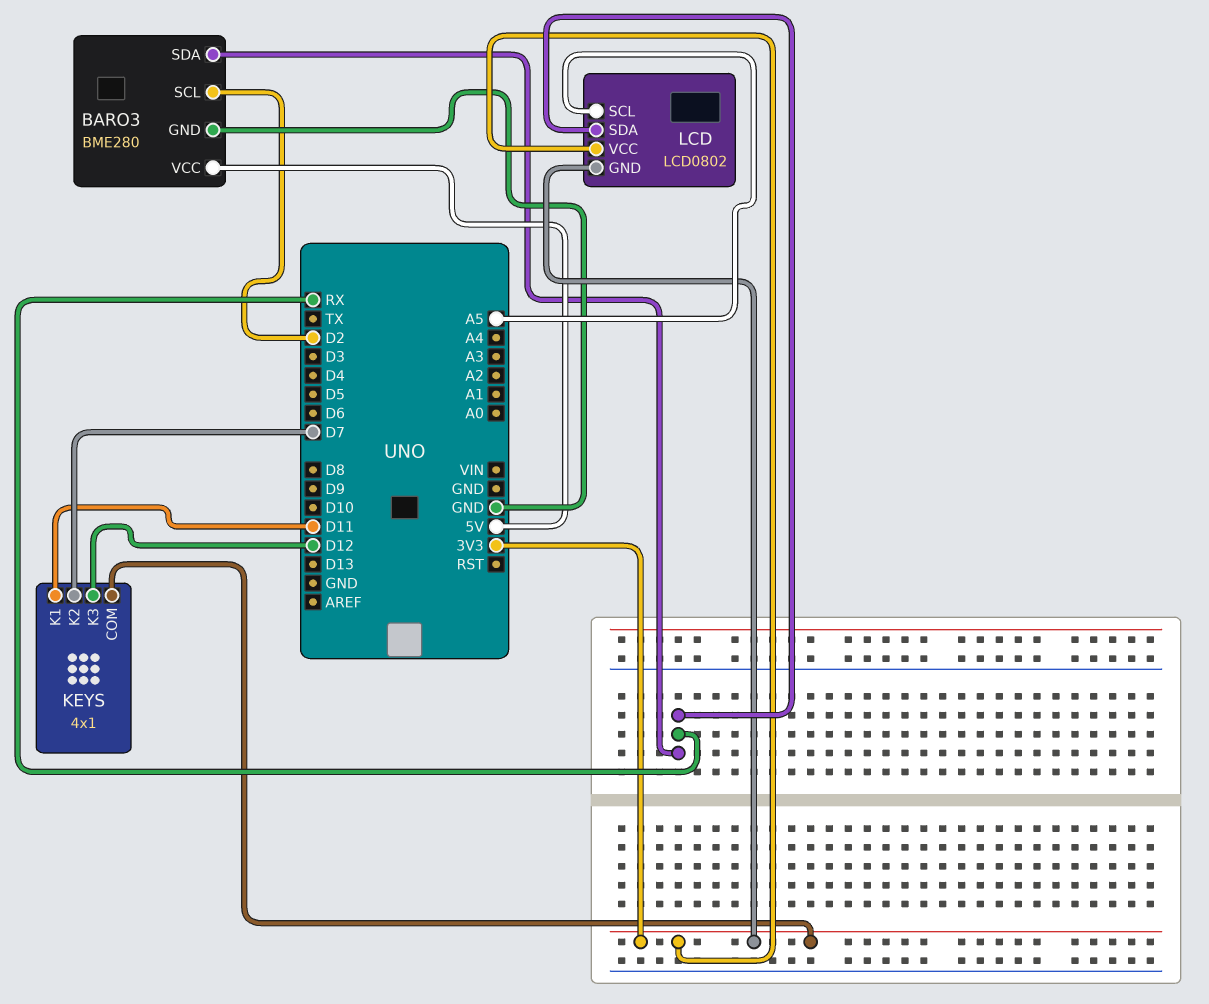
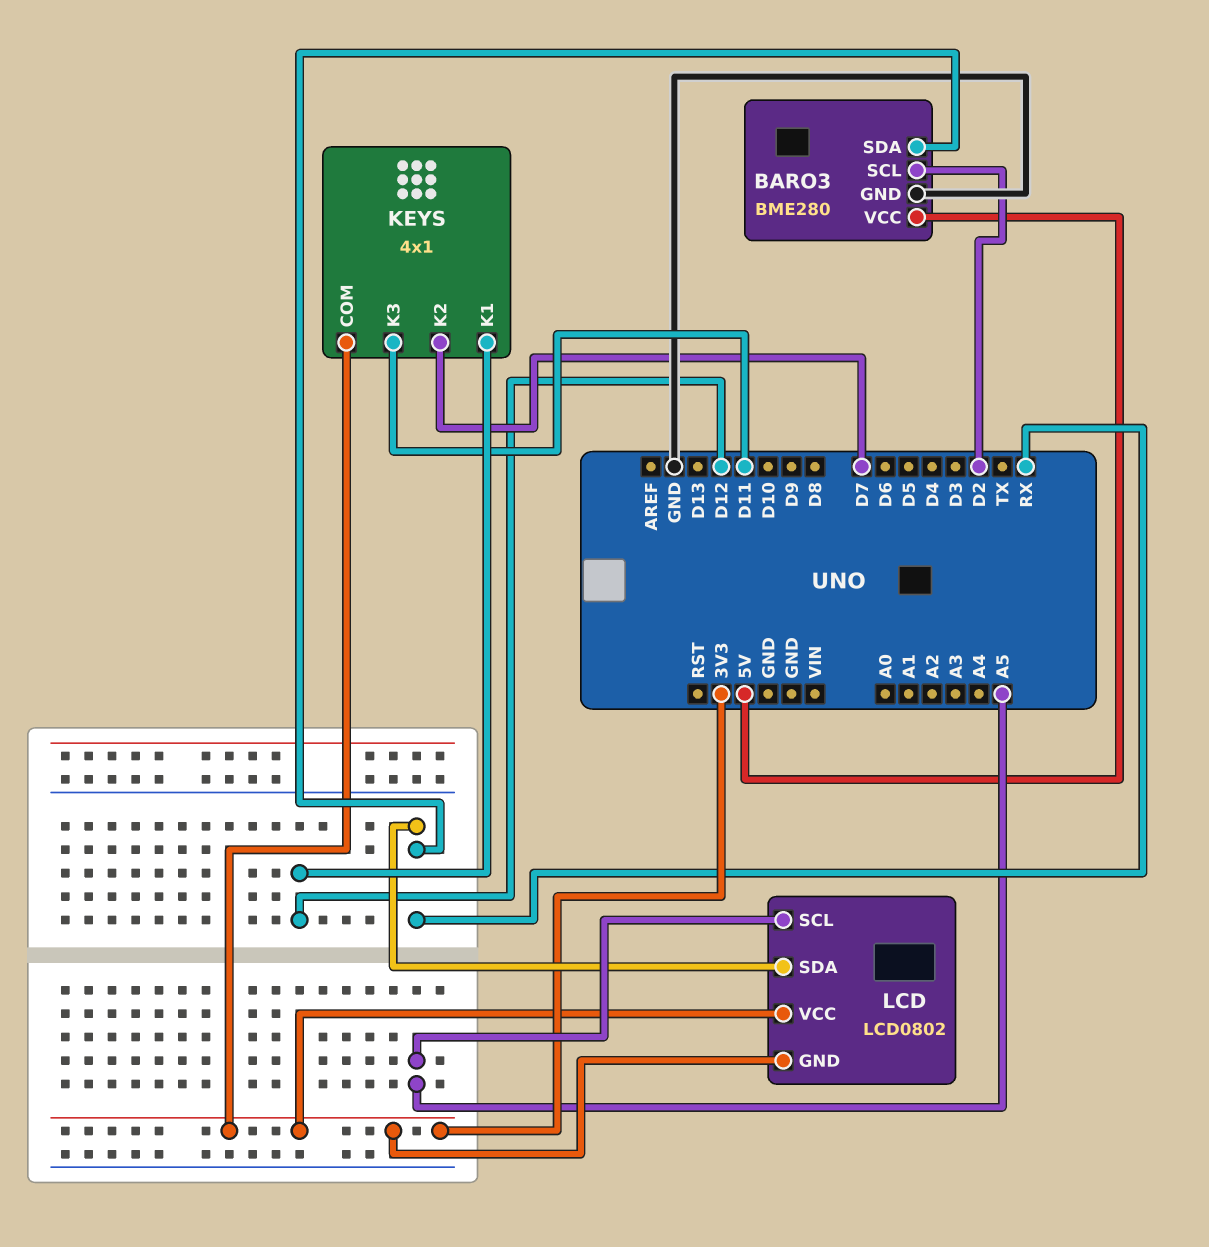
KEYS pin K1: D11 -> D12
KEYS pin K3: D12 -> D11

